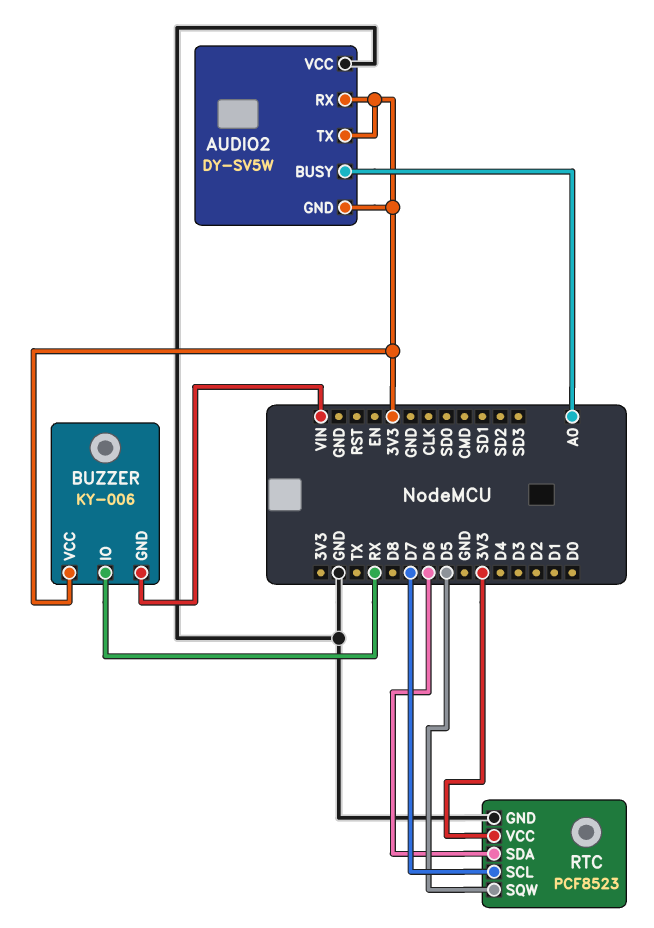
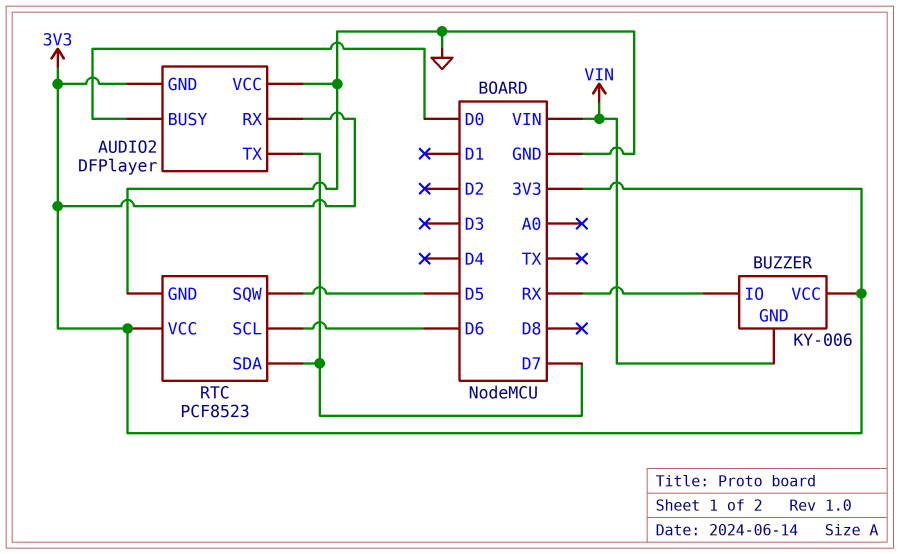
AUDIO2: DY-SV5W -> DFPlayer
AUDIO2 pin BUSY: A0 -> D0
AUDIO2 pin TX: 3V3 -> D7
RTC pin SCL: D7 -> D6
RTC pin SDA: D6 -> D7

